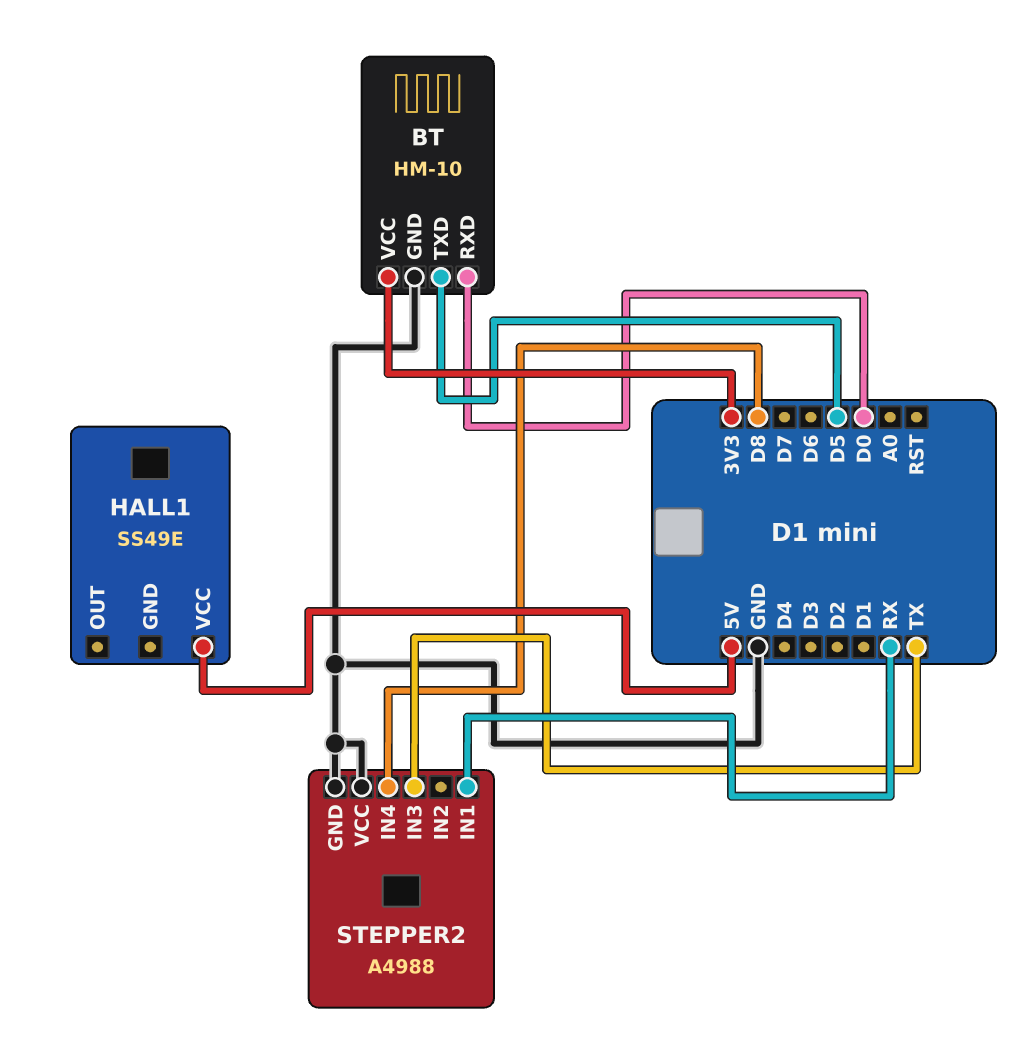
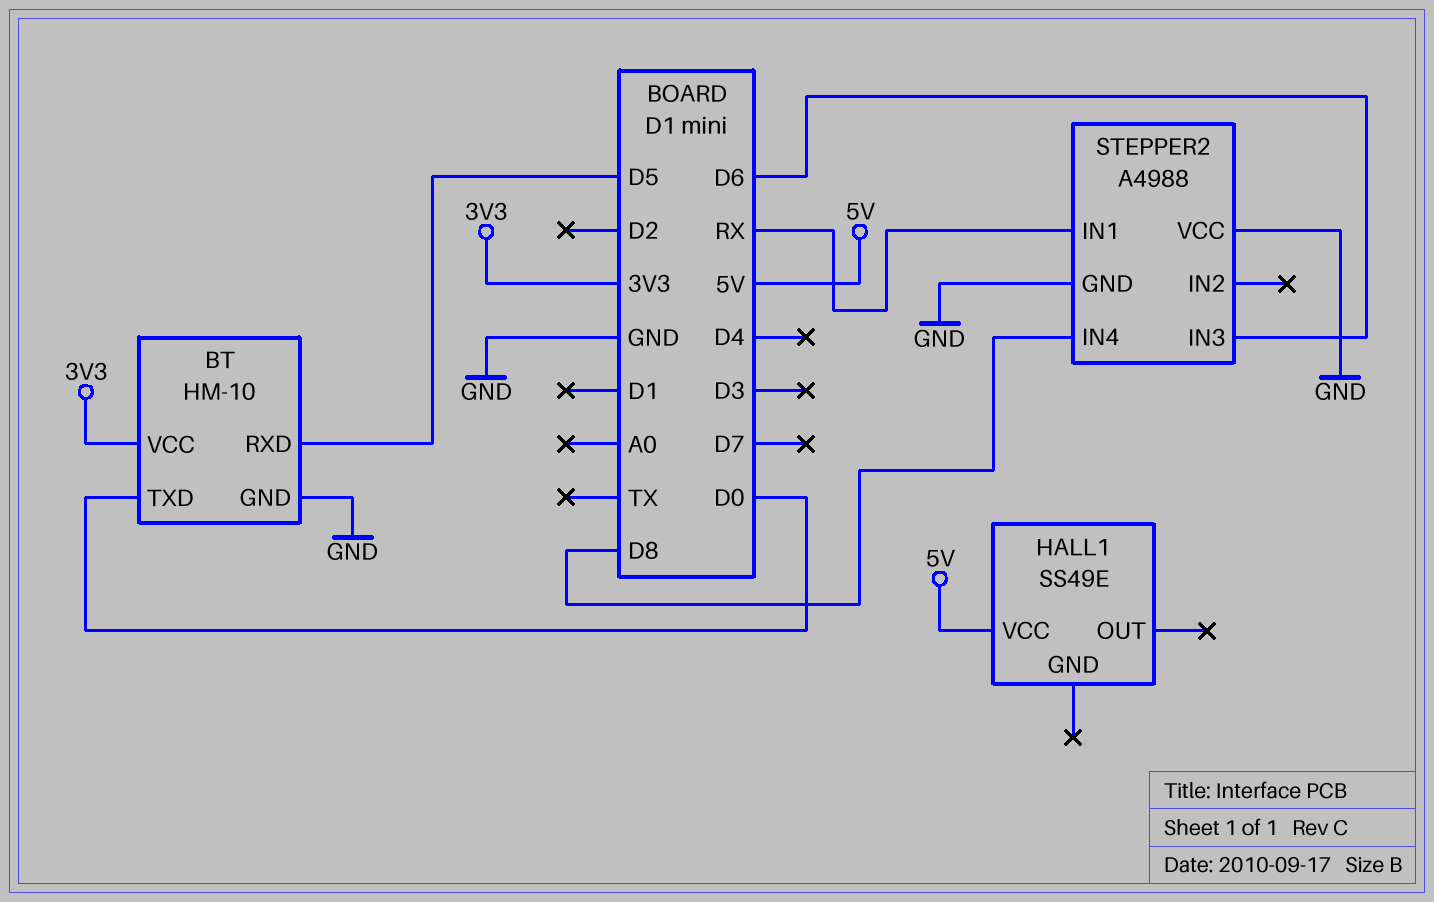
BT pin RXD: D0 -> D5
BT pin TXD: D5 -> D0
STEPPER2 pin IN3: TX -> D6

